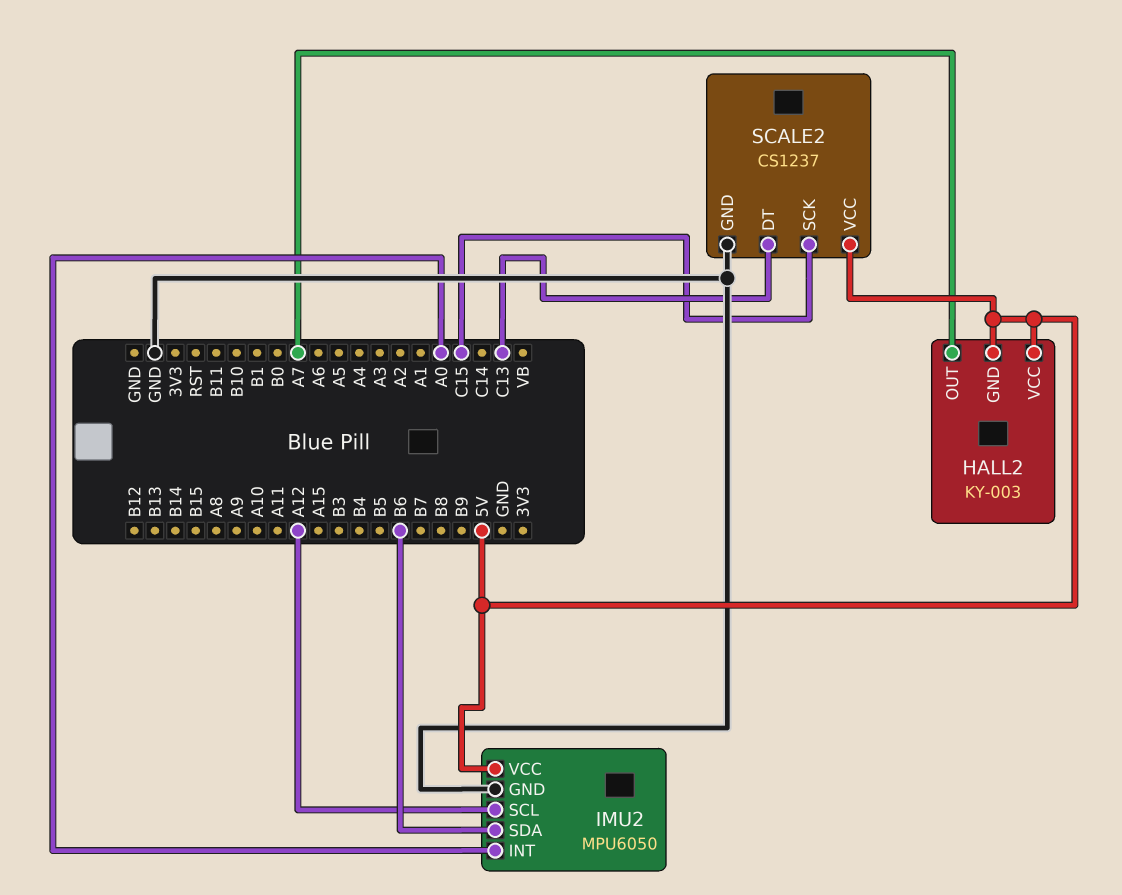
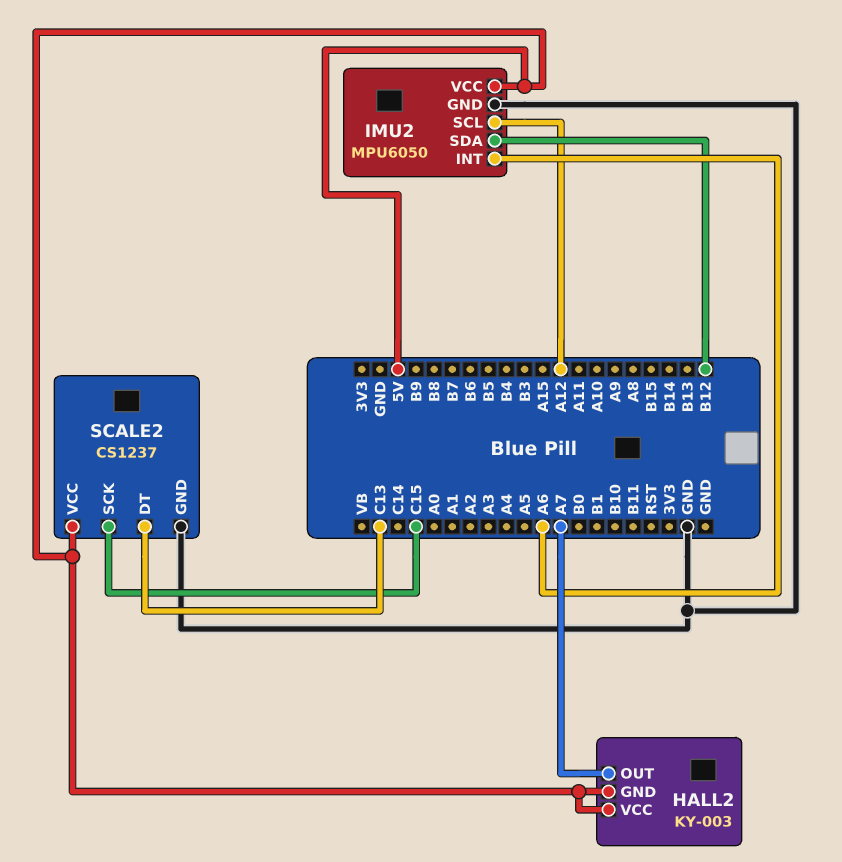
IMU2 pin INT: A0 -> A6
IMU2 pin SDA: B6 -> B12

